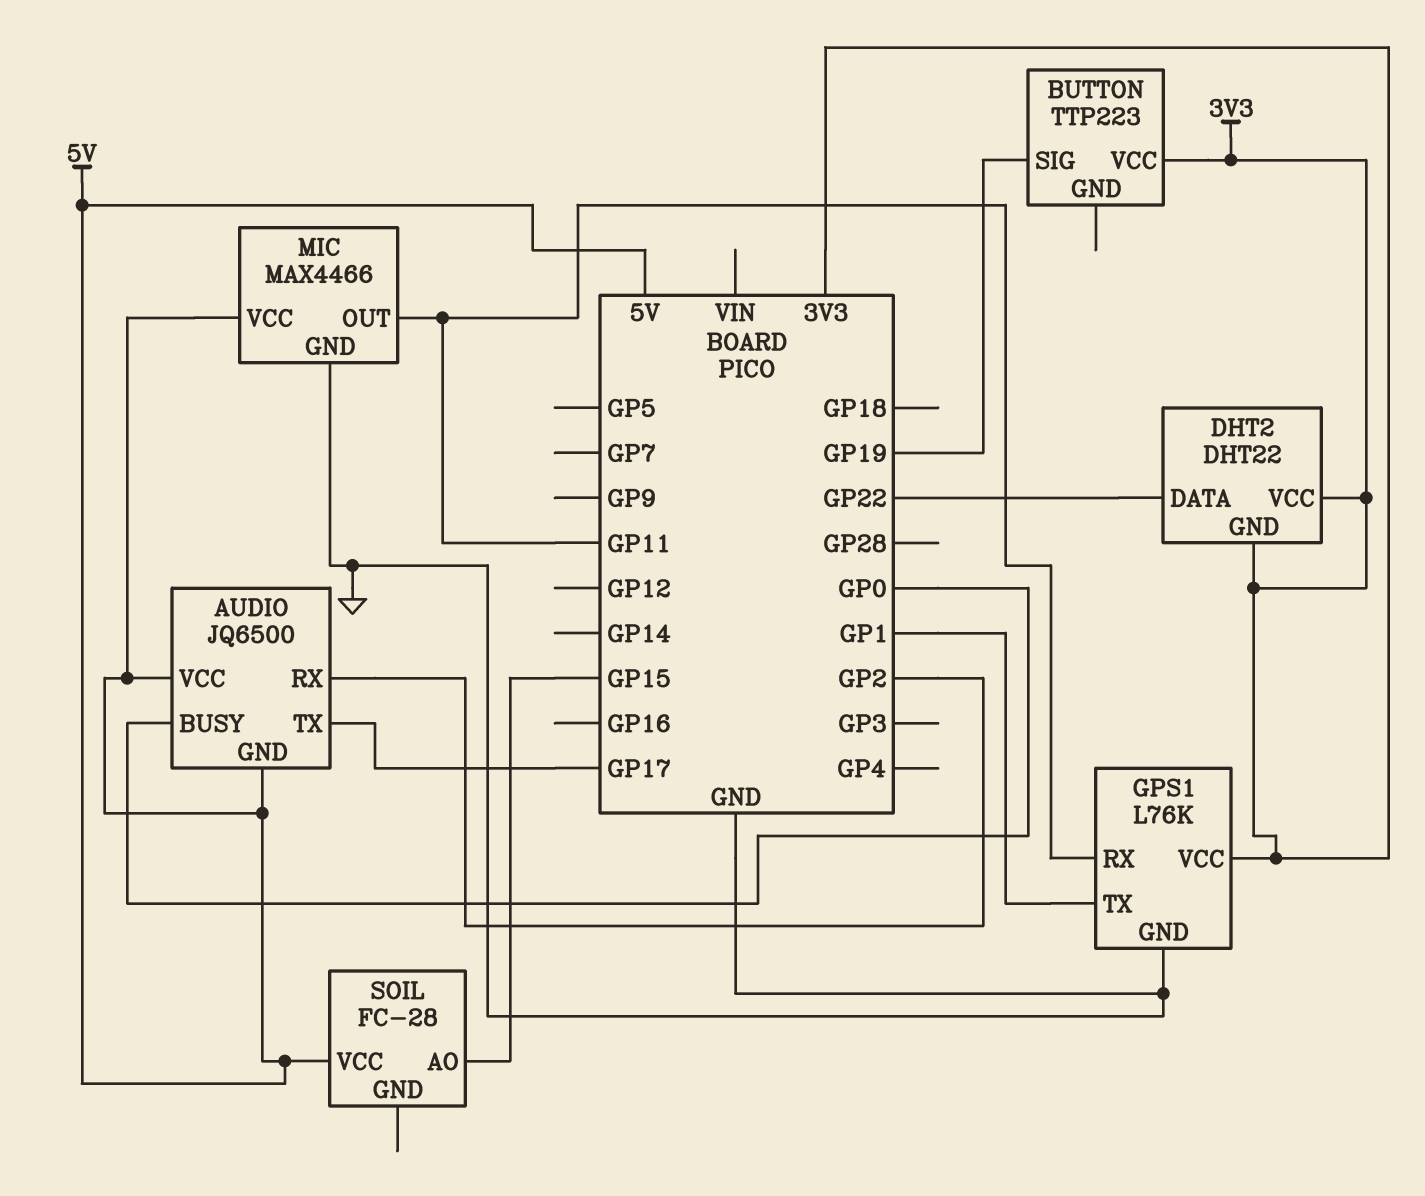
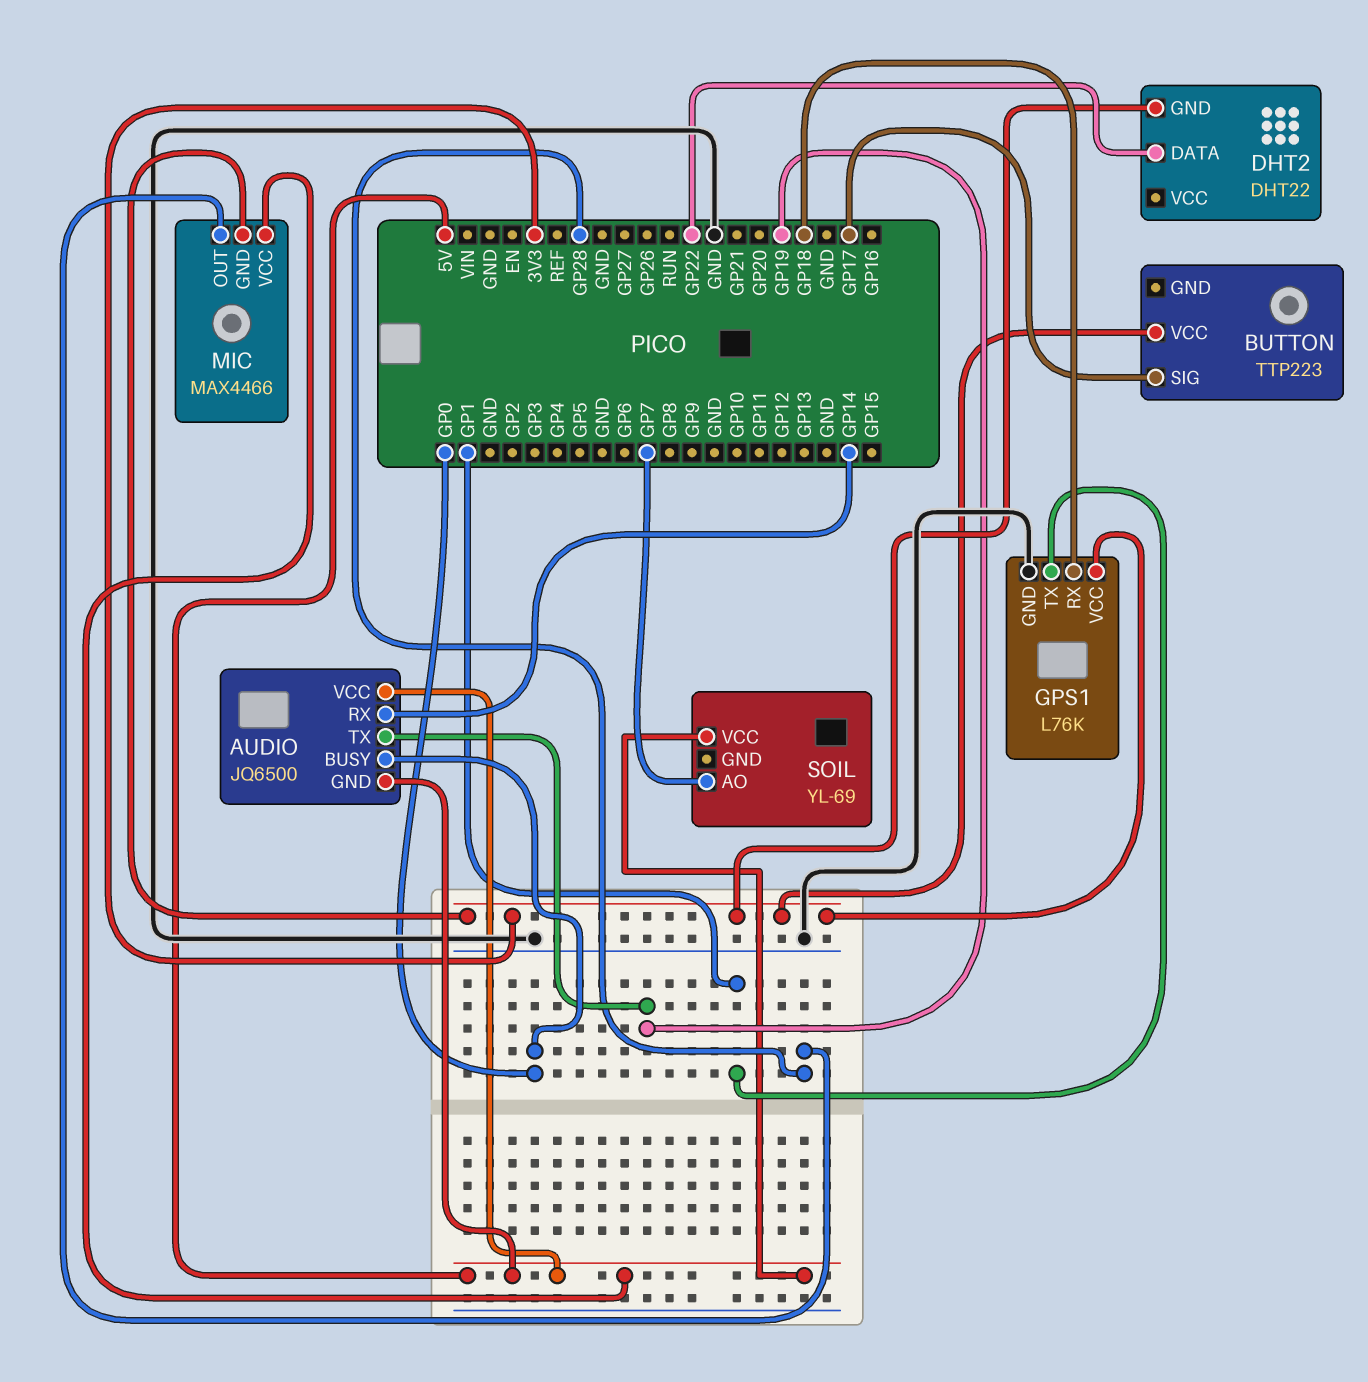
AUDIO pin RX: GP2 -> GP14
AUDIO pin TX: GP17 -> GP19
BUTTON pin SIG: GP19 -> GP17
DHT2 pin VCC: 3V3 -> none
GPS1 pin RX: GP11 -> GP18
MIC pin GND: GND -> 3V3
MIC pin OUT: GP11 -> GP28
SOIL: FC-28 -> YL-69
SOIL pin AO: GP15 -> GP7

